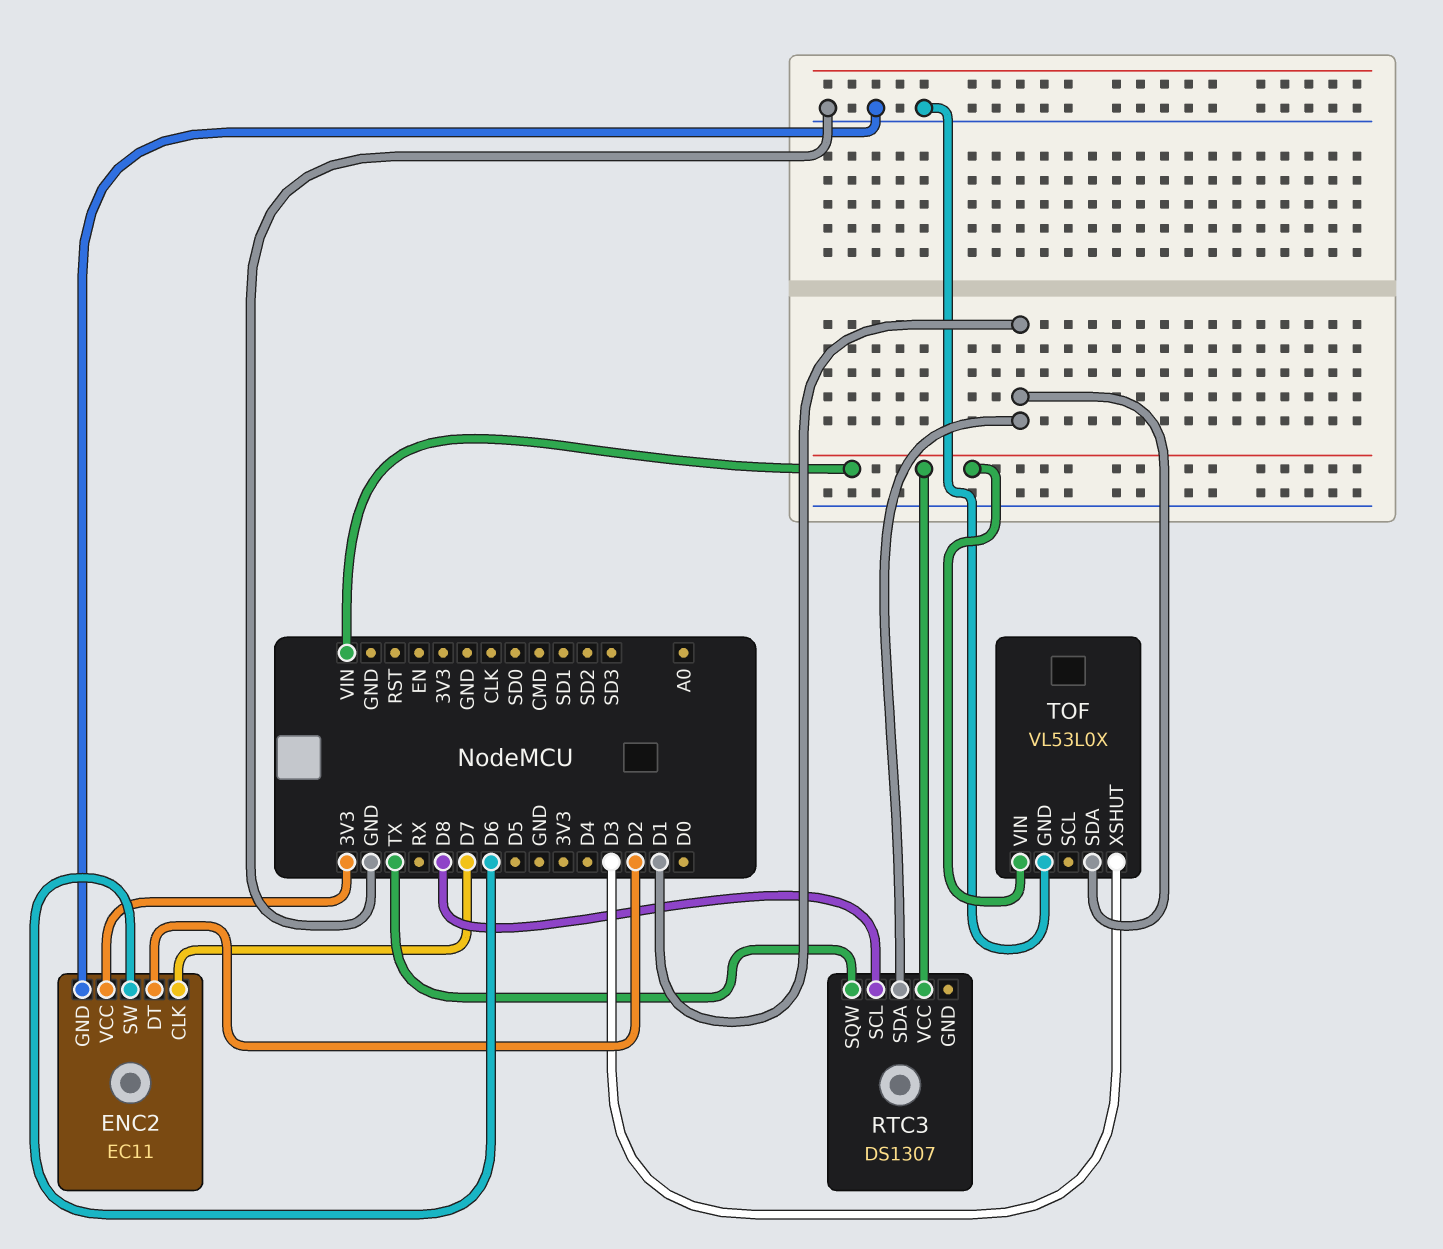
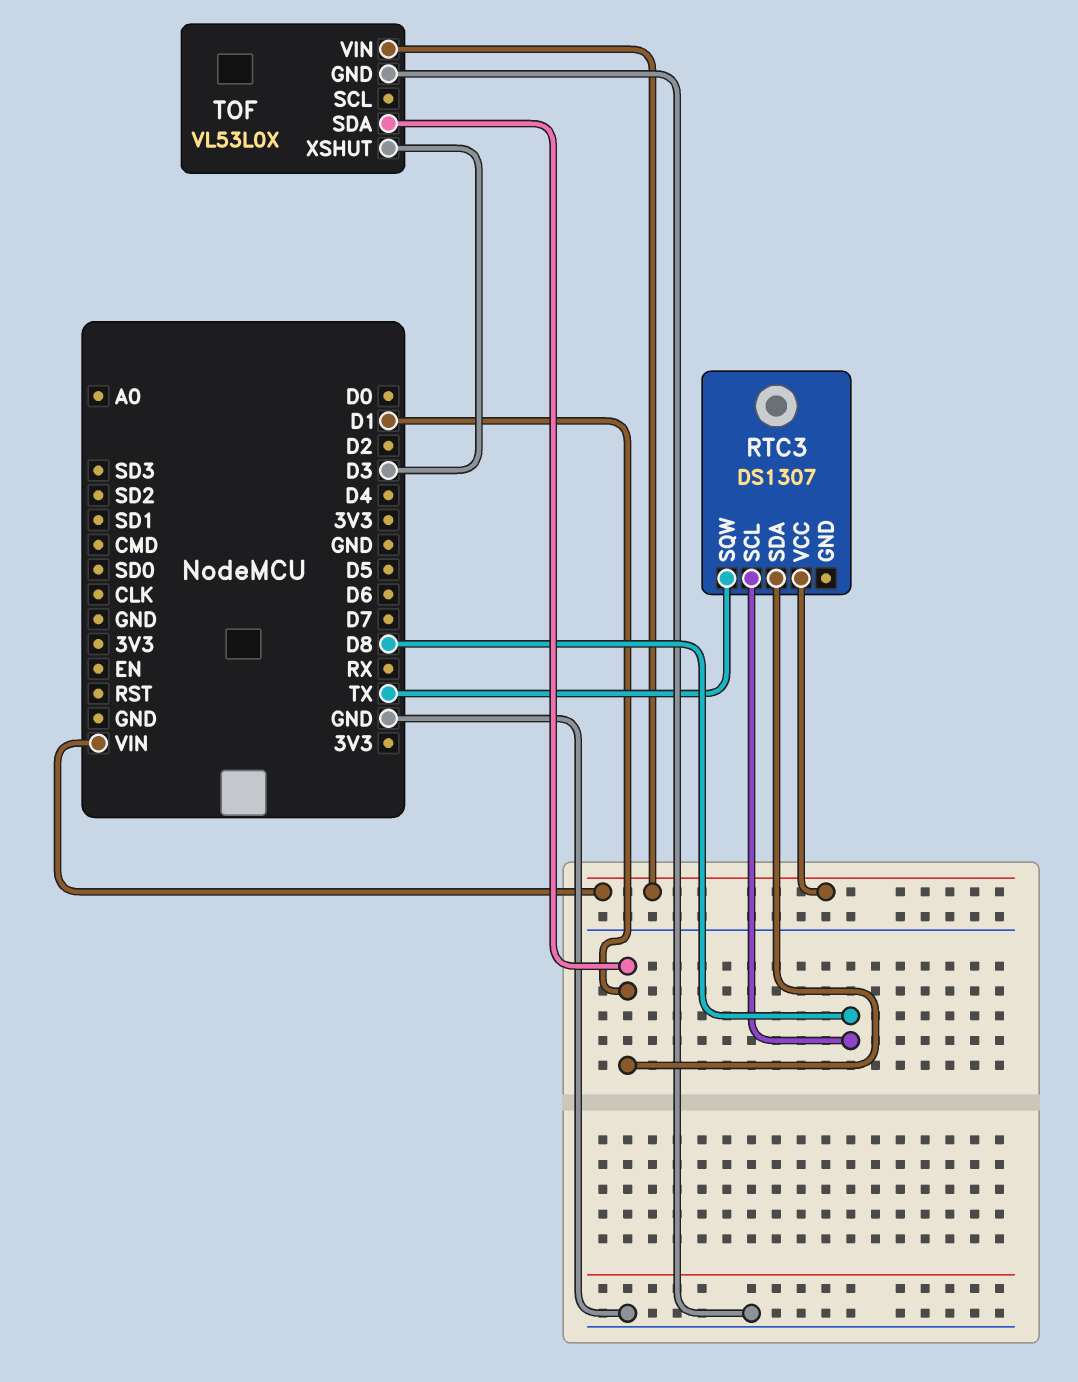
ENC2: EC11 -> none
ENC2 pin CLK: D7 -> none
ENC2 pin DT: D2 -> none
ENC2 pin GND: GND -> none
ENC2 pin SW: D6 -> none
ENC2 pin VCC: 3V3 -> none

